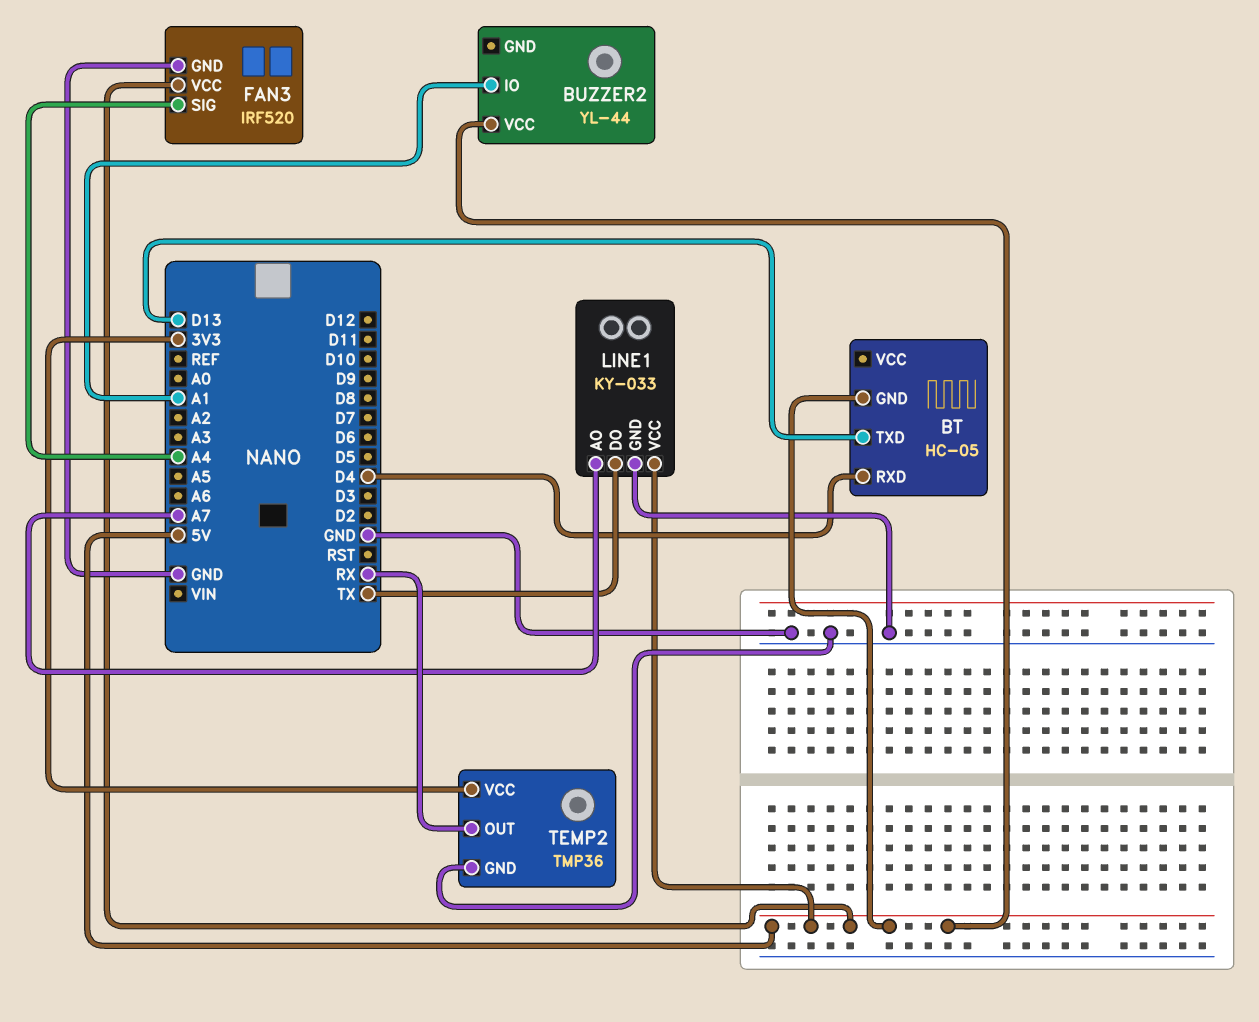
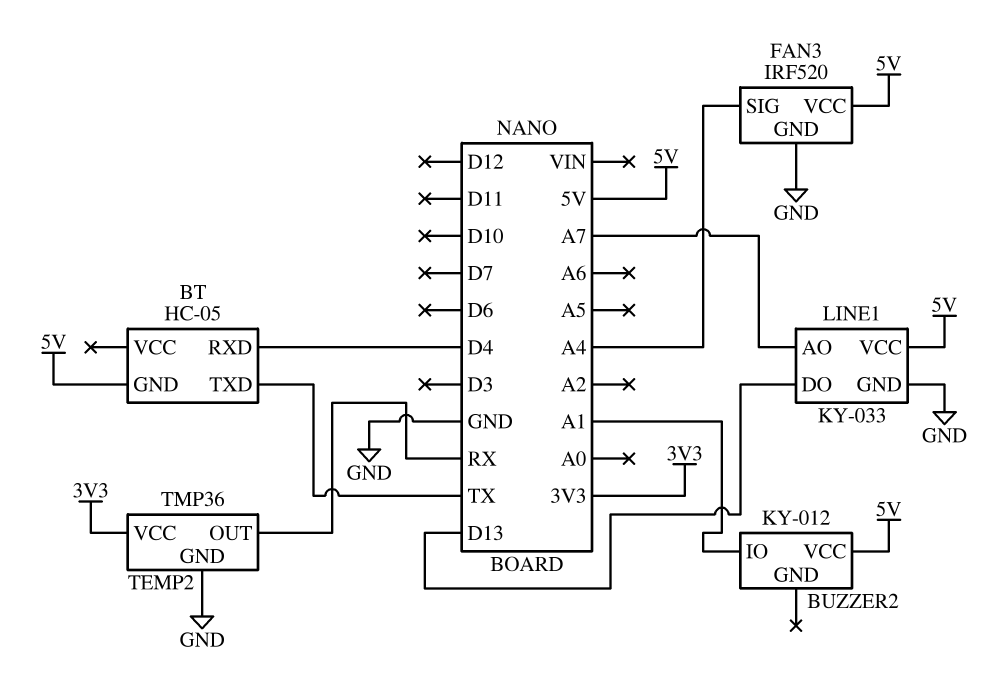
BT pin TXD: D13 -> TX
BUZZER2: YL-44 -> KY-012
LINE1 pin DO: TX -> D13

